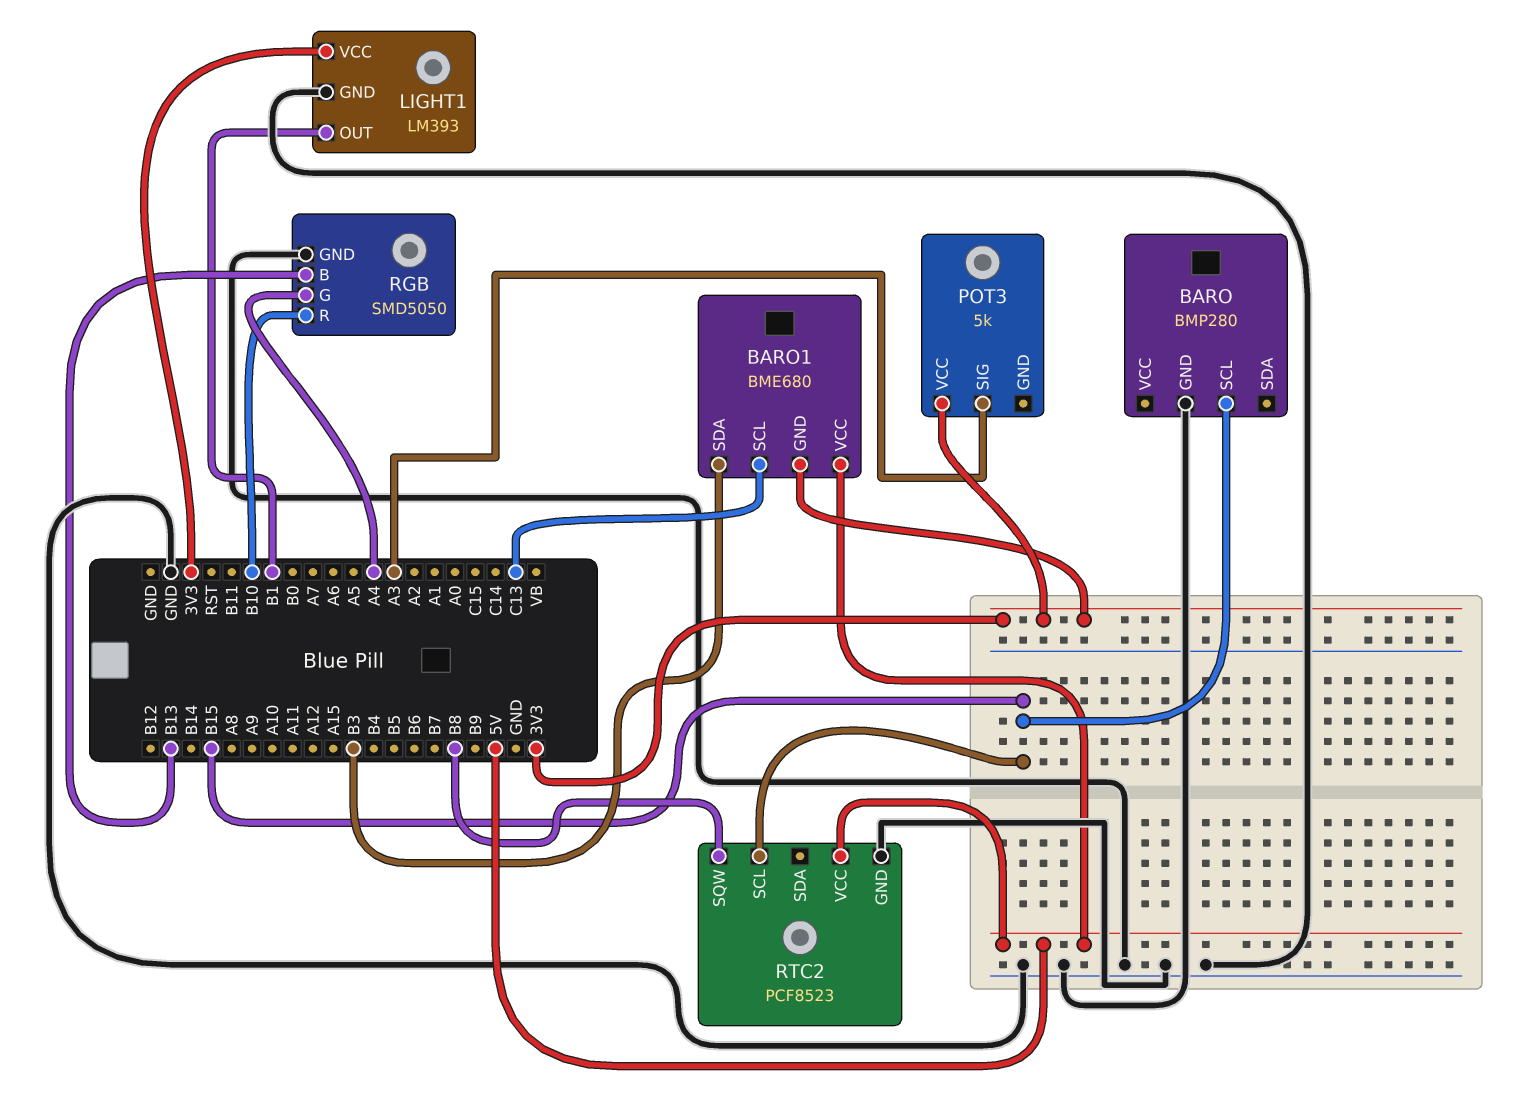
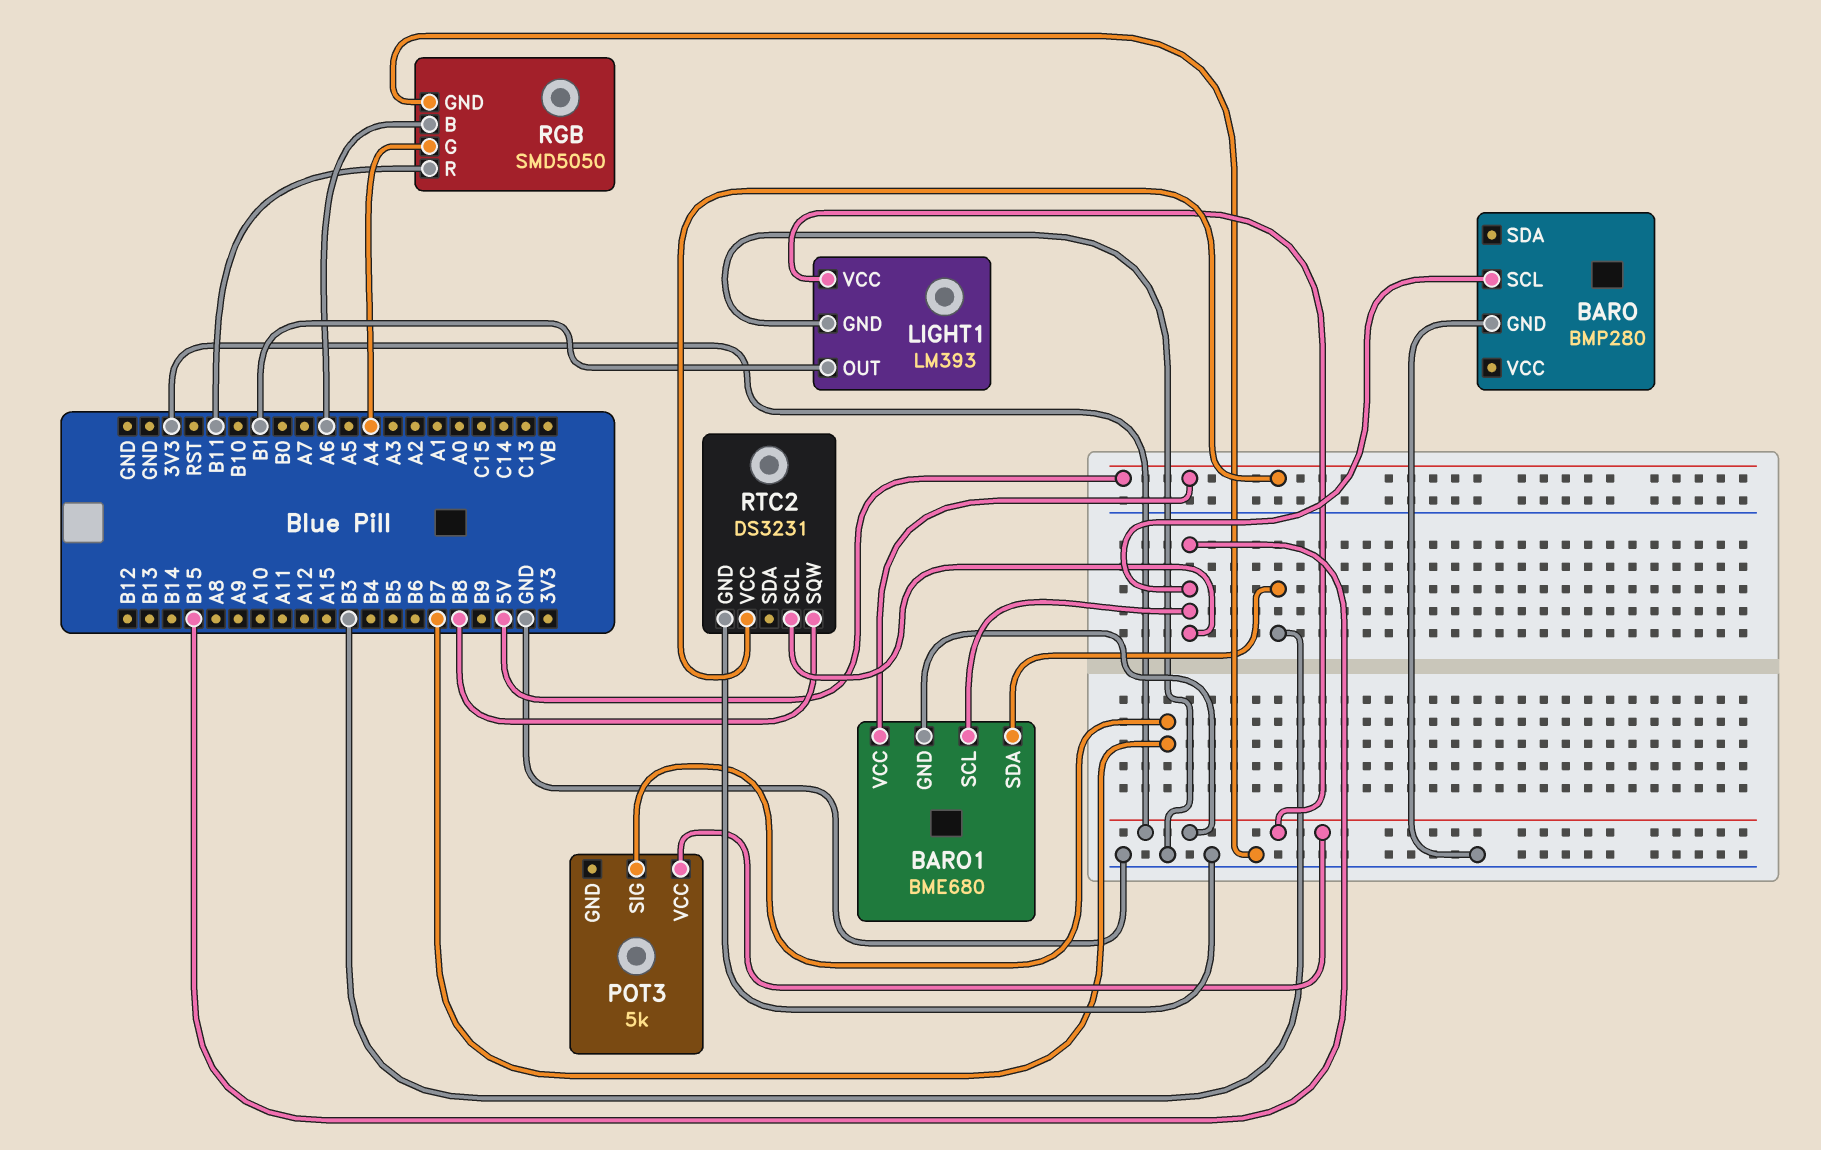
BARO1 pin SCL: C13 -> B15
POT3 pin SIG: A3 -> B7
RGB pin B: B13 -> A6
RGB pin R: B10 -> B11
RTC2: PCF8523 -> DS3231

